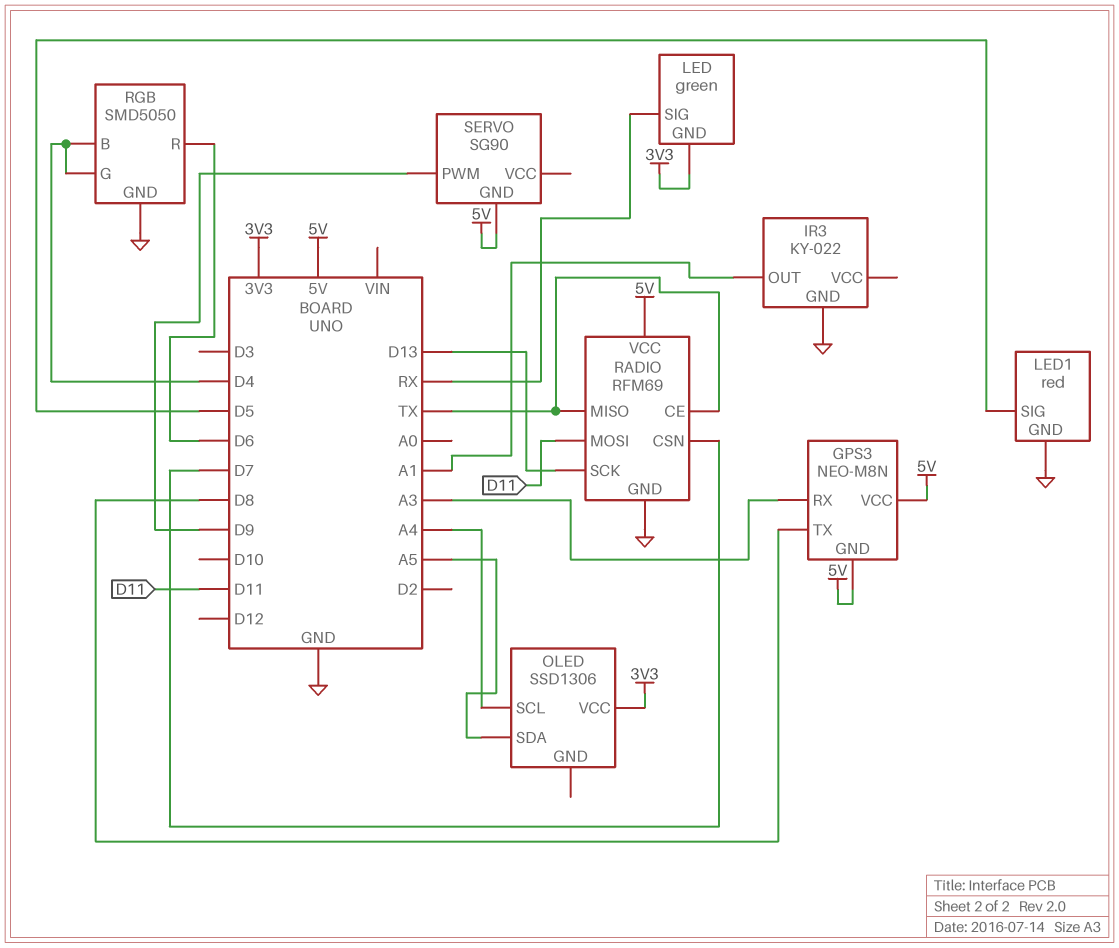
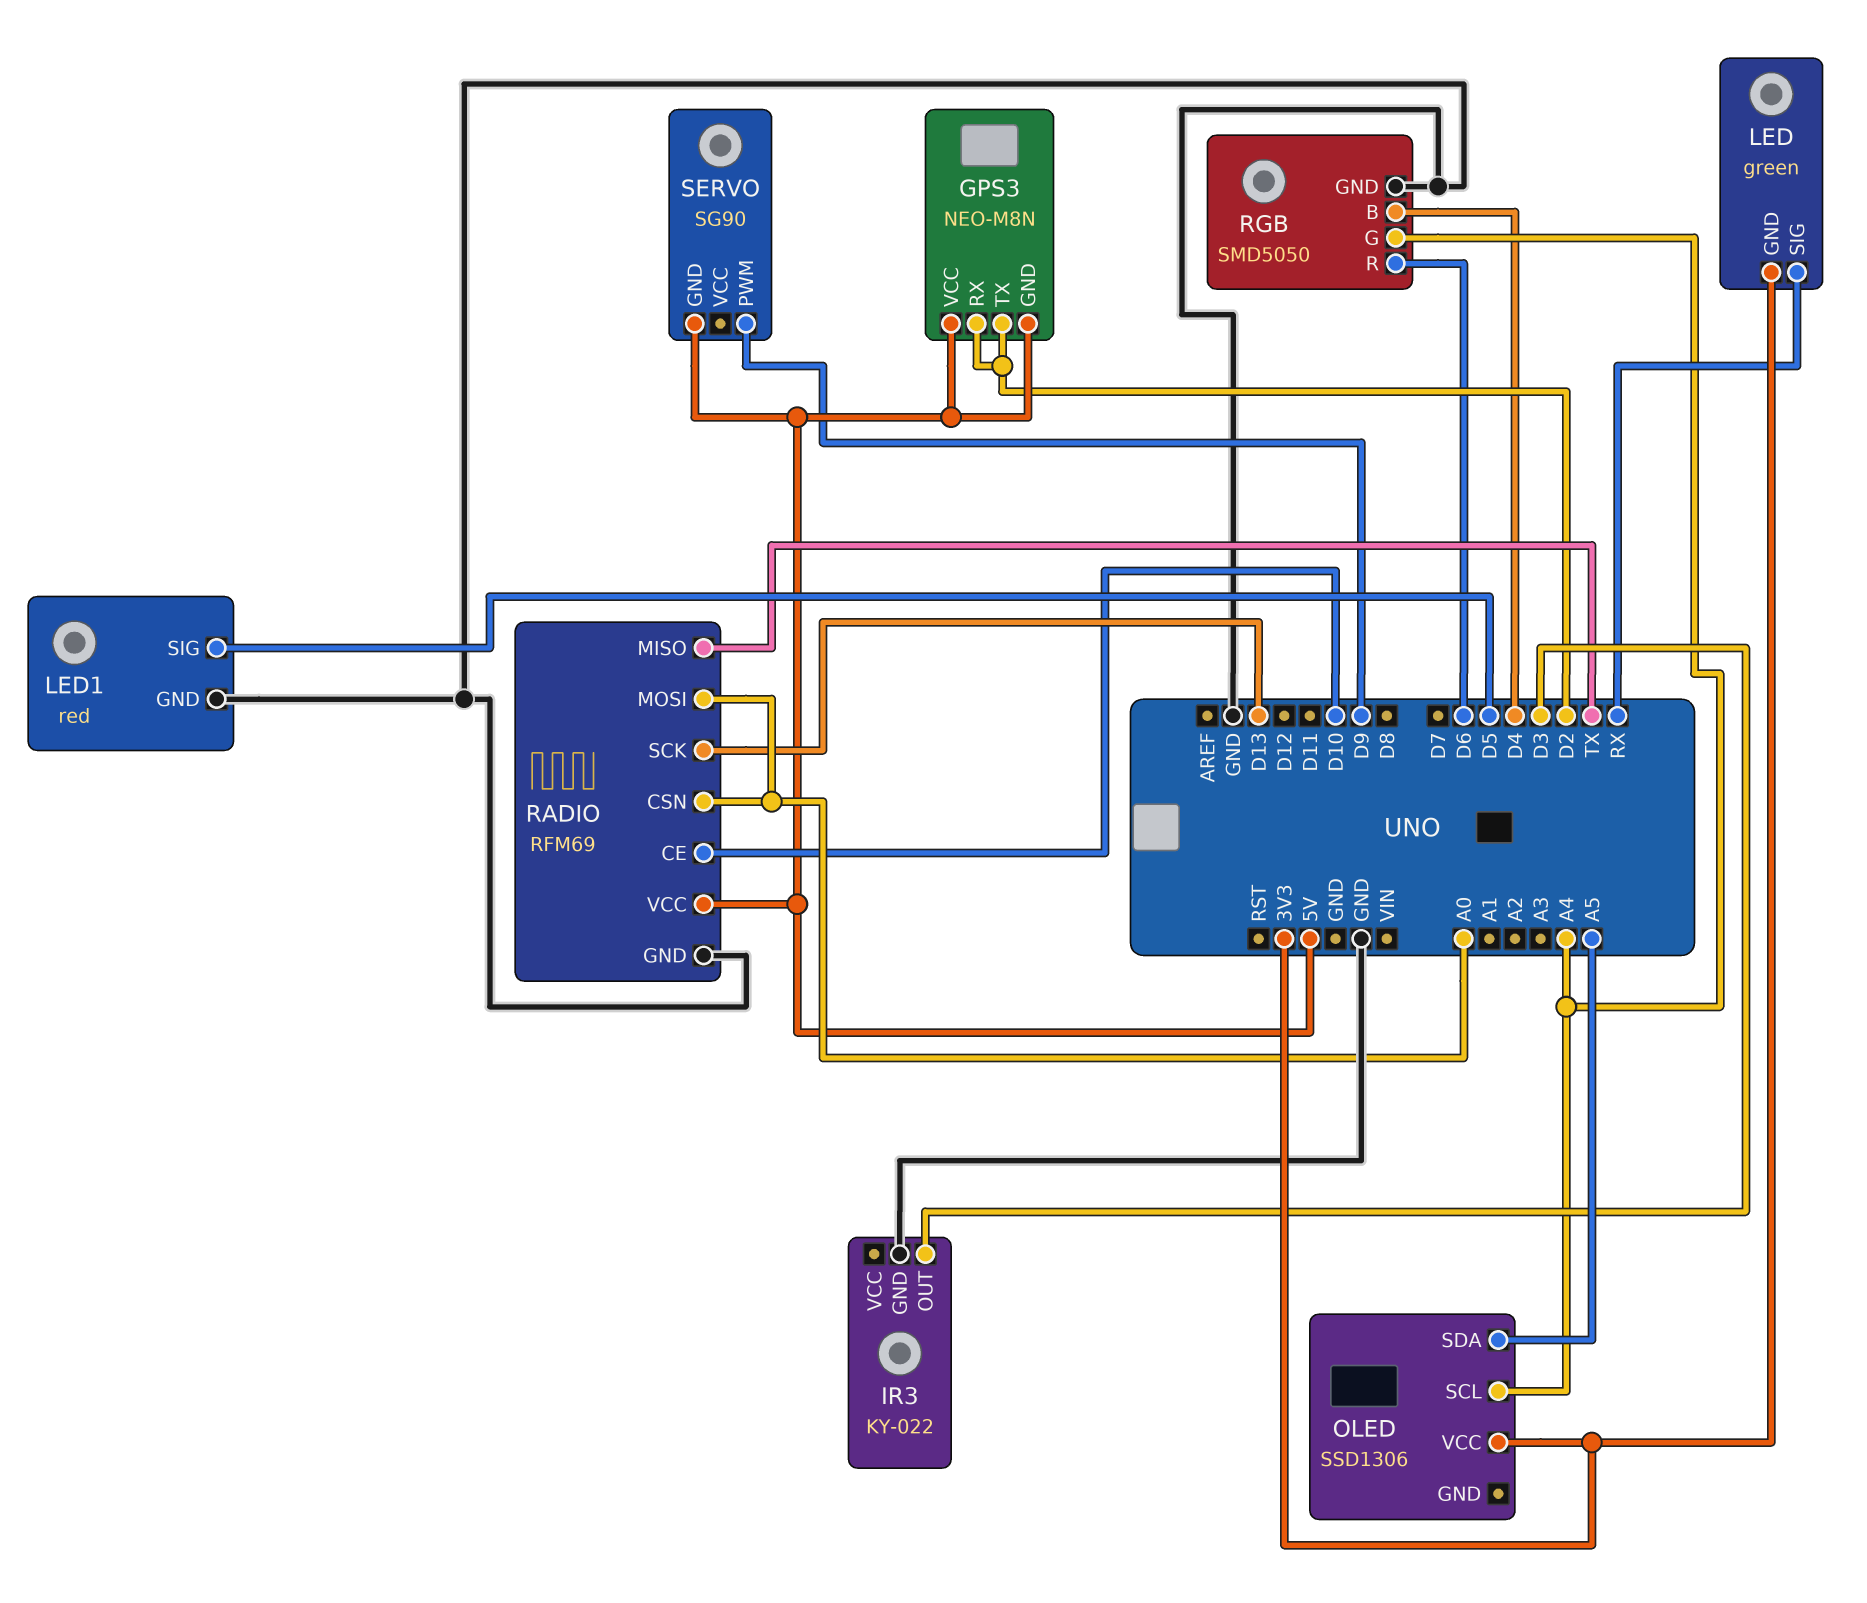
GPS3 pin RX: A3 -> D2
GPS3 pin TX: D8 -> D2
IR3 pin OUT: A1 -> D3
RADIO pin CE: TX -> D10
RADIO pin CSN: D7 -> A0
RADIO pin MOSI: D11 -> A0
RGB pin G: D4 -> A4

